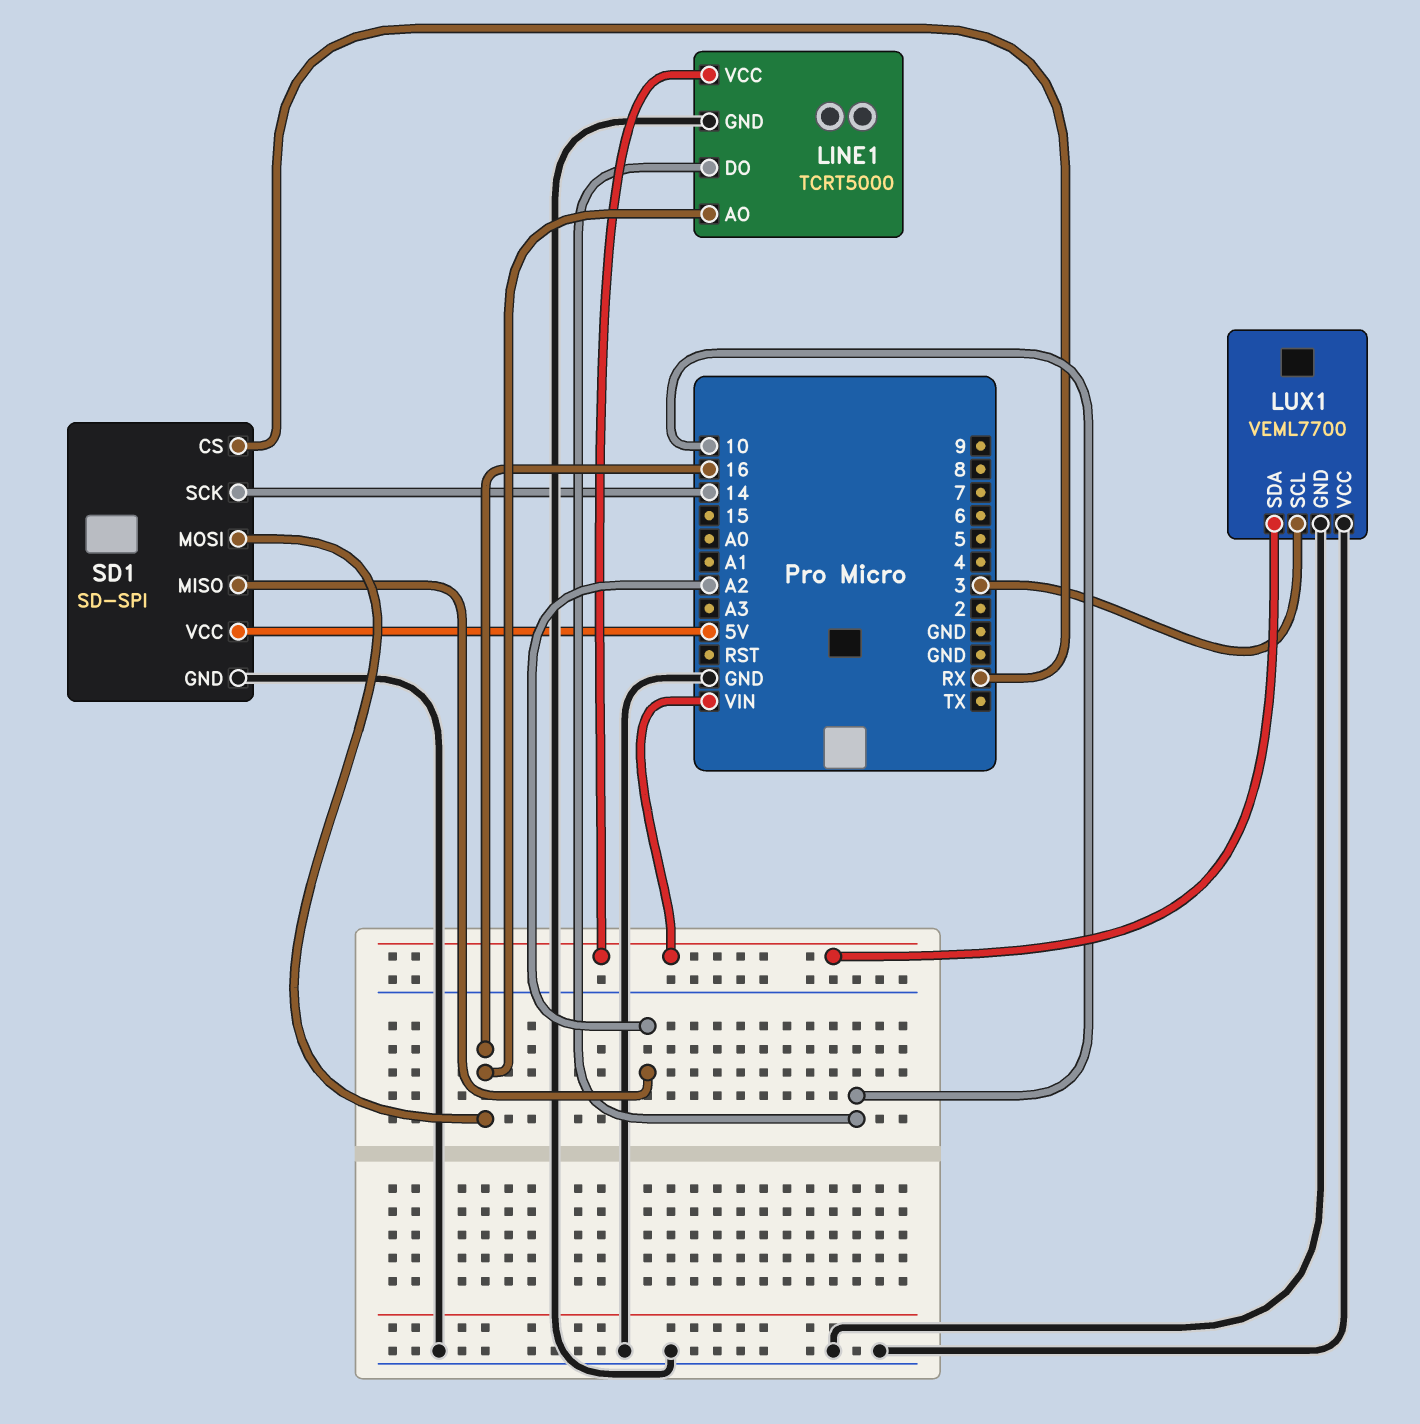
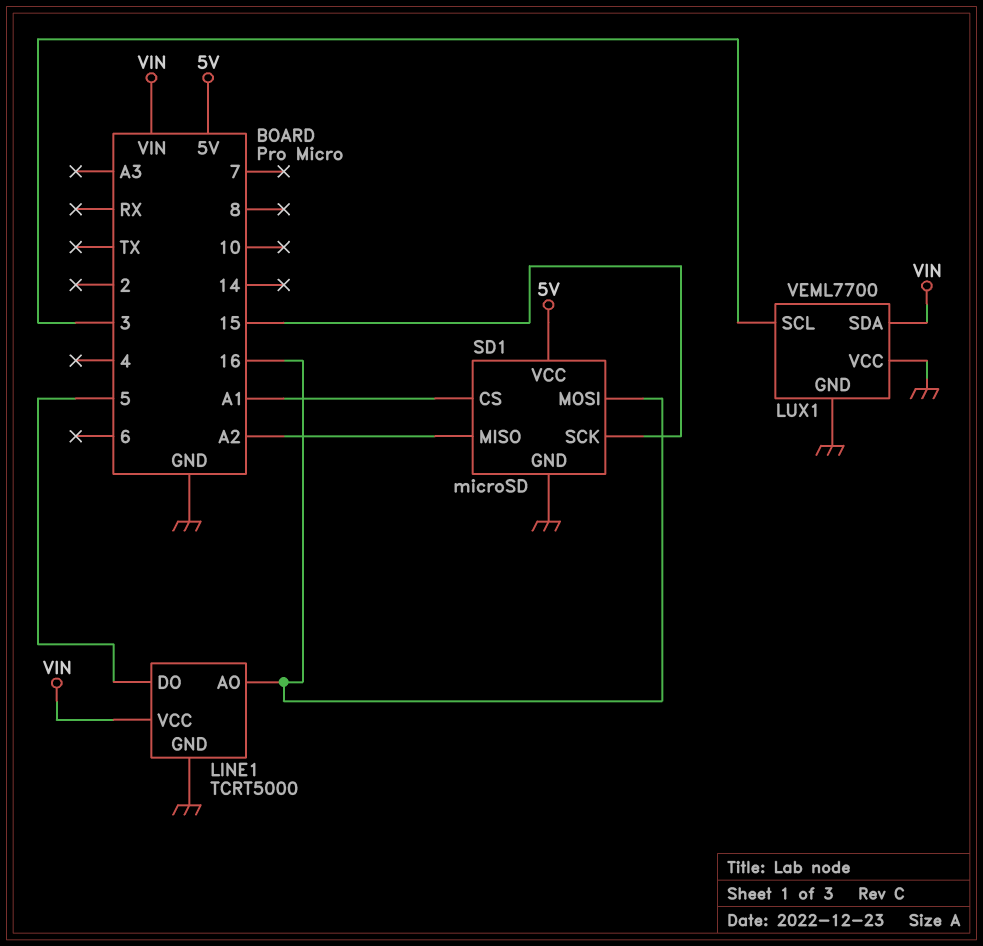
LINE1 pin DO: 10 -> 5
SD1: SD-SPI -> microSD
SD1 pin CS: RX -> A1
SD1 pin SCK: 14 -> 15

